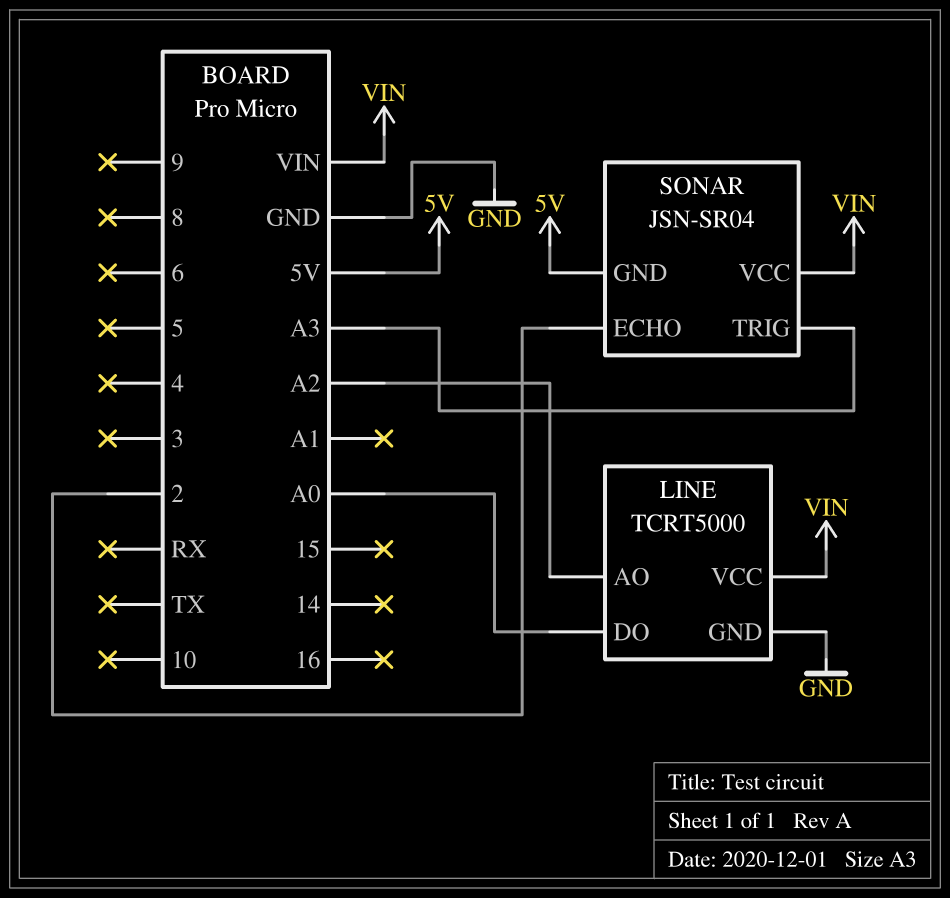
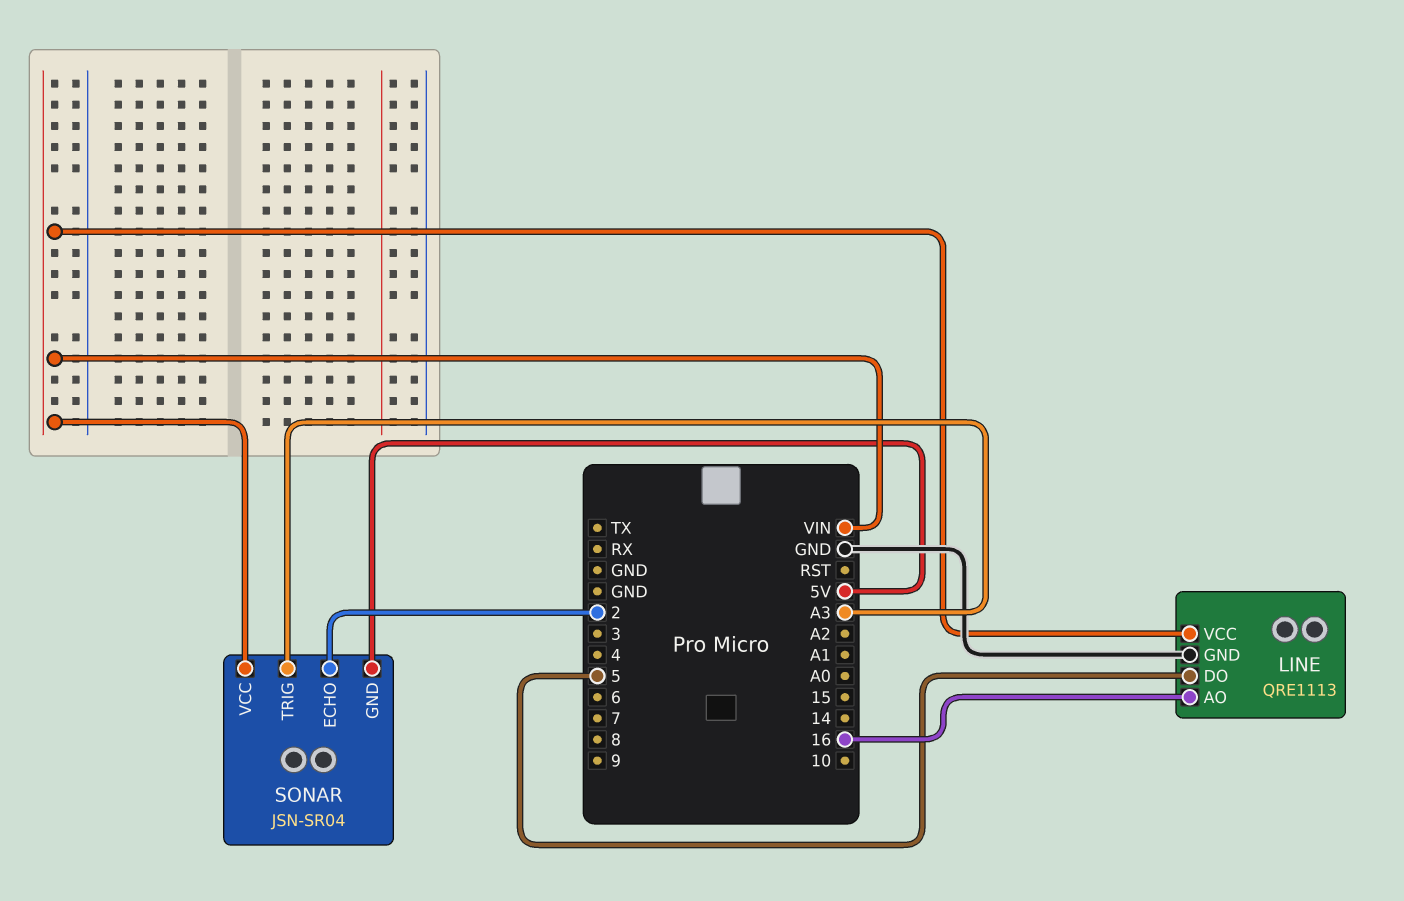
LINE: TCRT5000 -> QRE1113
LINE pin AO: A2 -> 16
LINE pin DO: A0 -> 5

